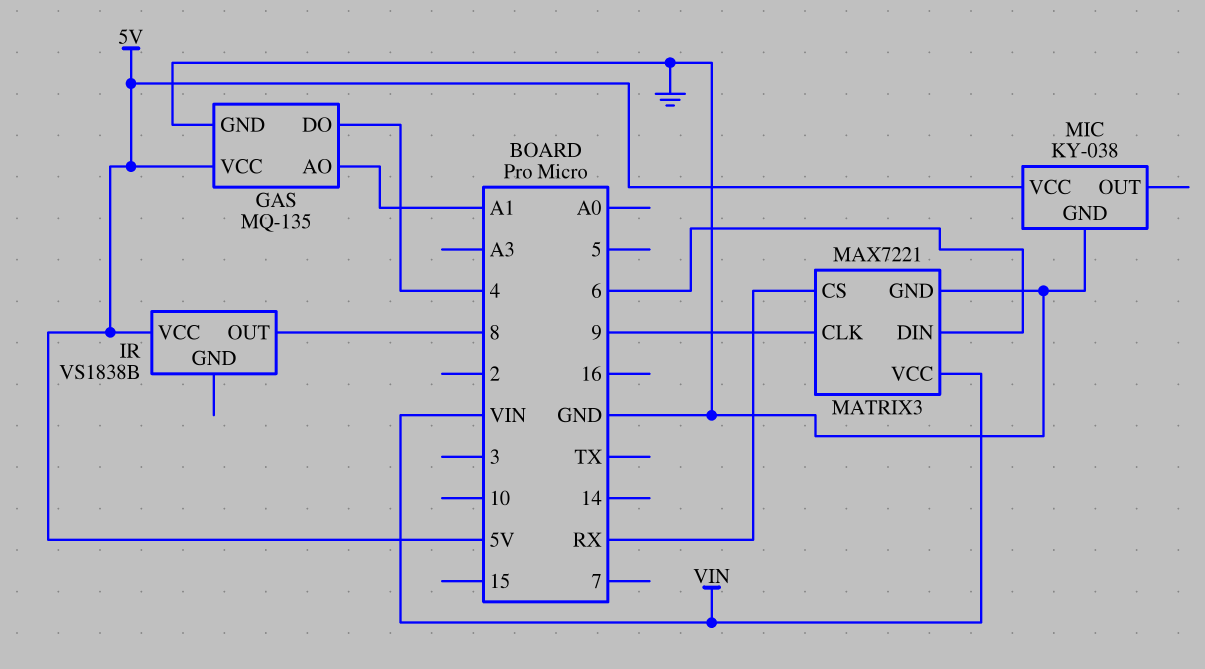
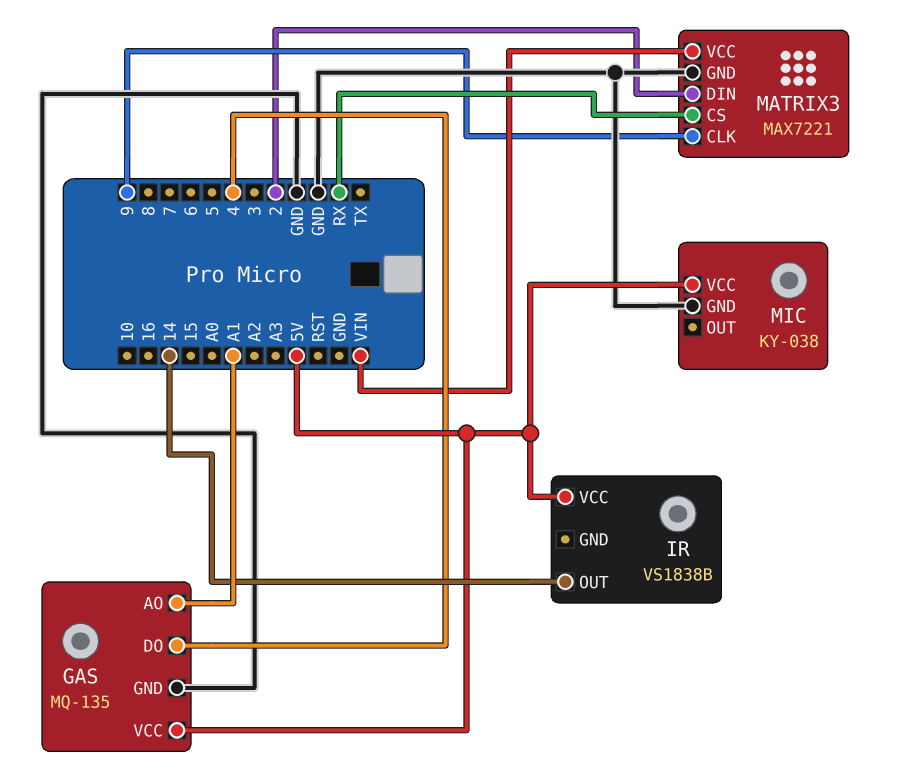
IR pin OUT: 8 -> 14
MATRIX3 pin DIN: 6 -> 2

